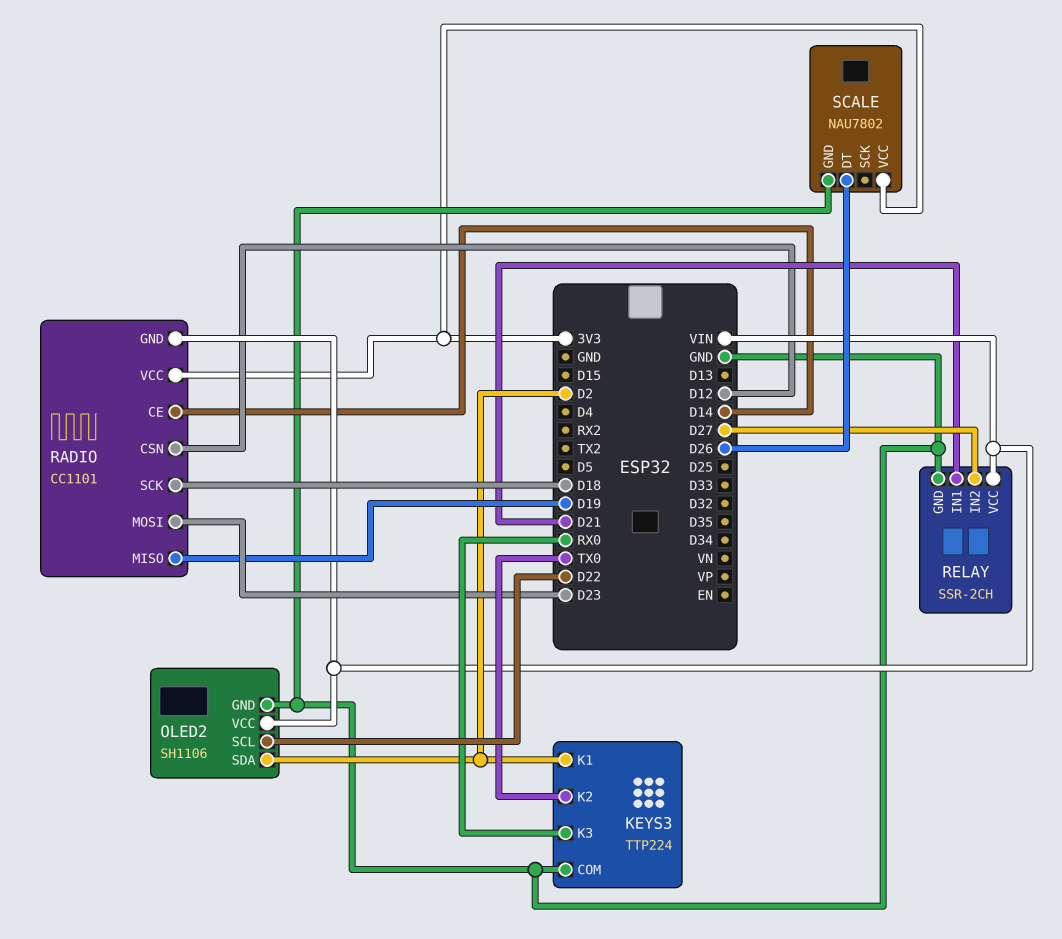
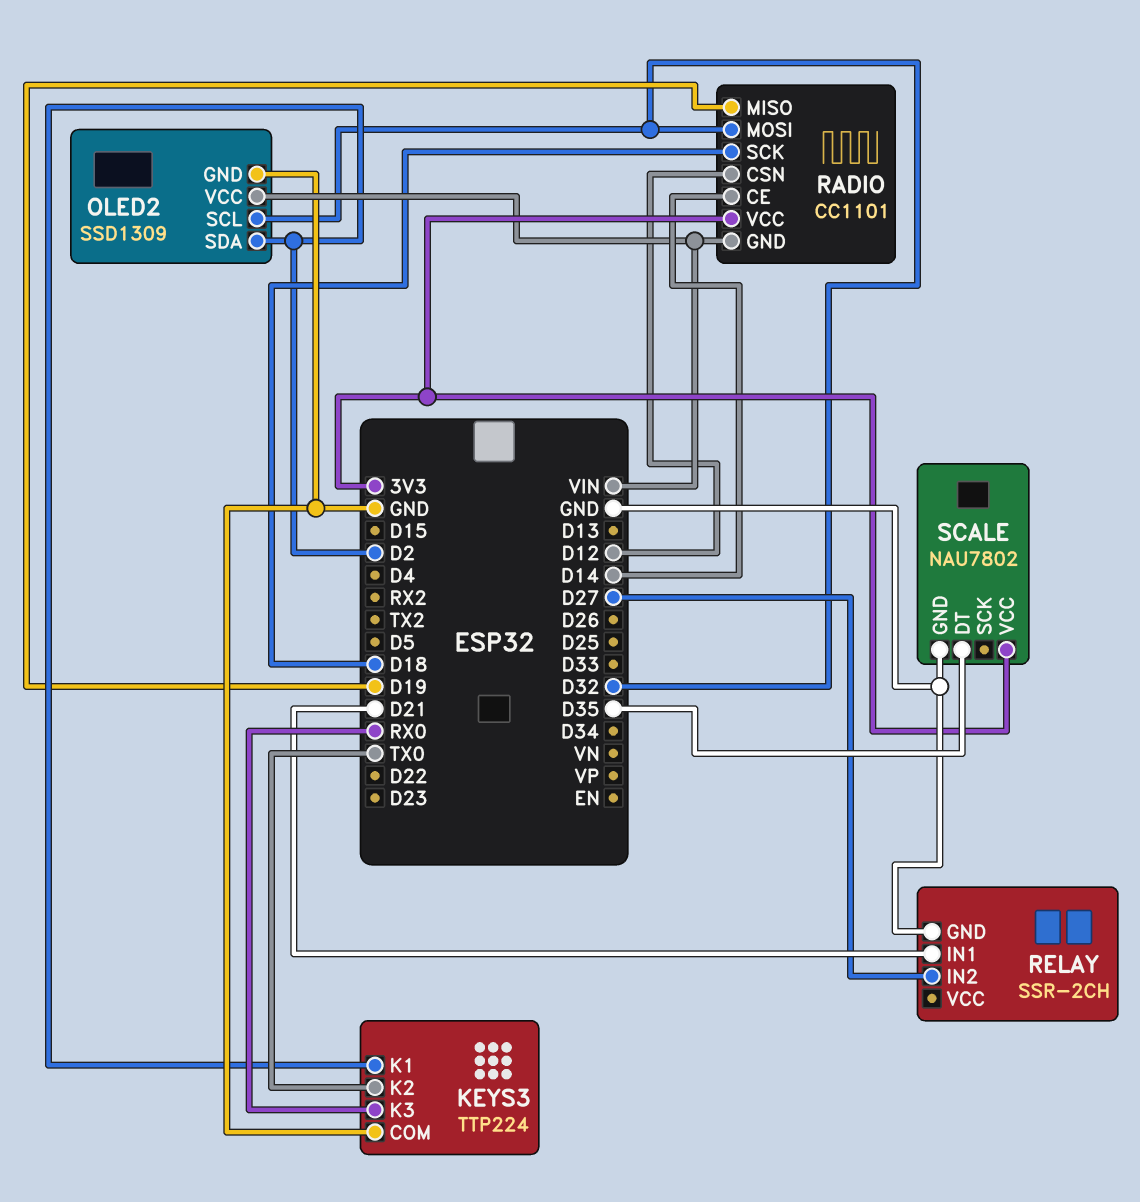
OLED2: SH1106 -> SSD1309
OLED2 pin SCL: D22 -> D32
RADIO pin MOSI: D23 -> D32
RELAY pin VCC: VIN -> none
SCALE pin DT: D26 -> D35

